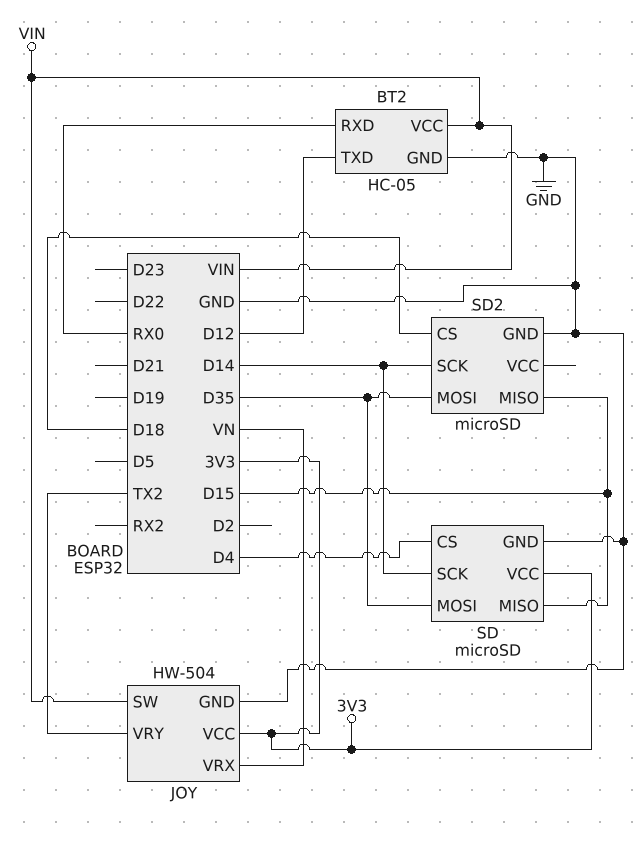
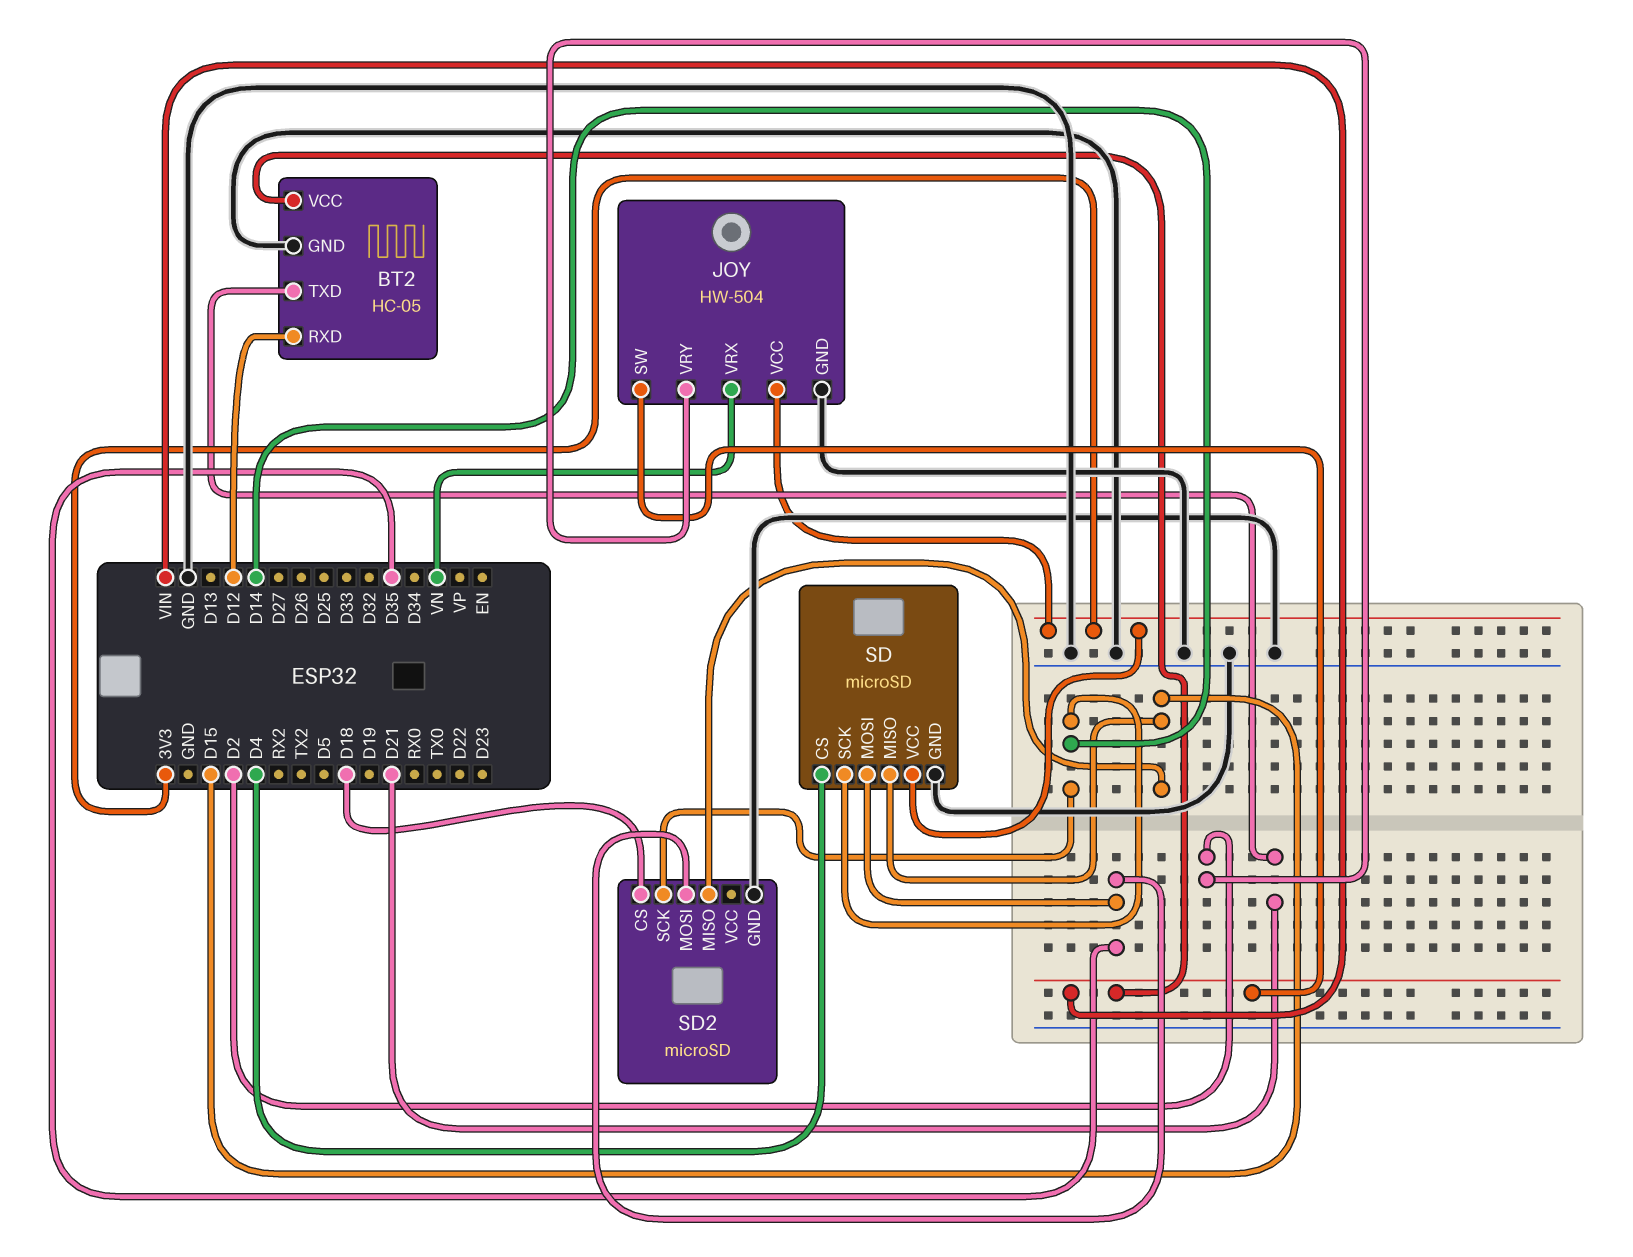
BT2 pin RXD: RX0 -> D12
BT2 pin TXD: D12 -> D21
JOY pin VRY: TX2 -> D2

